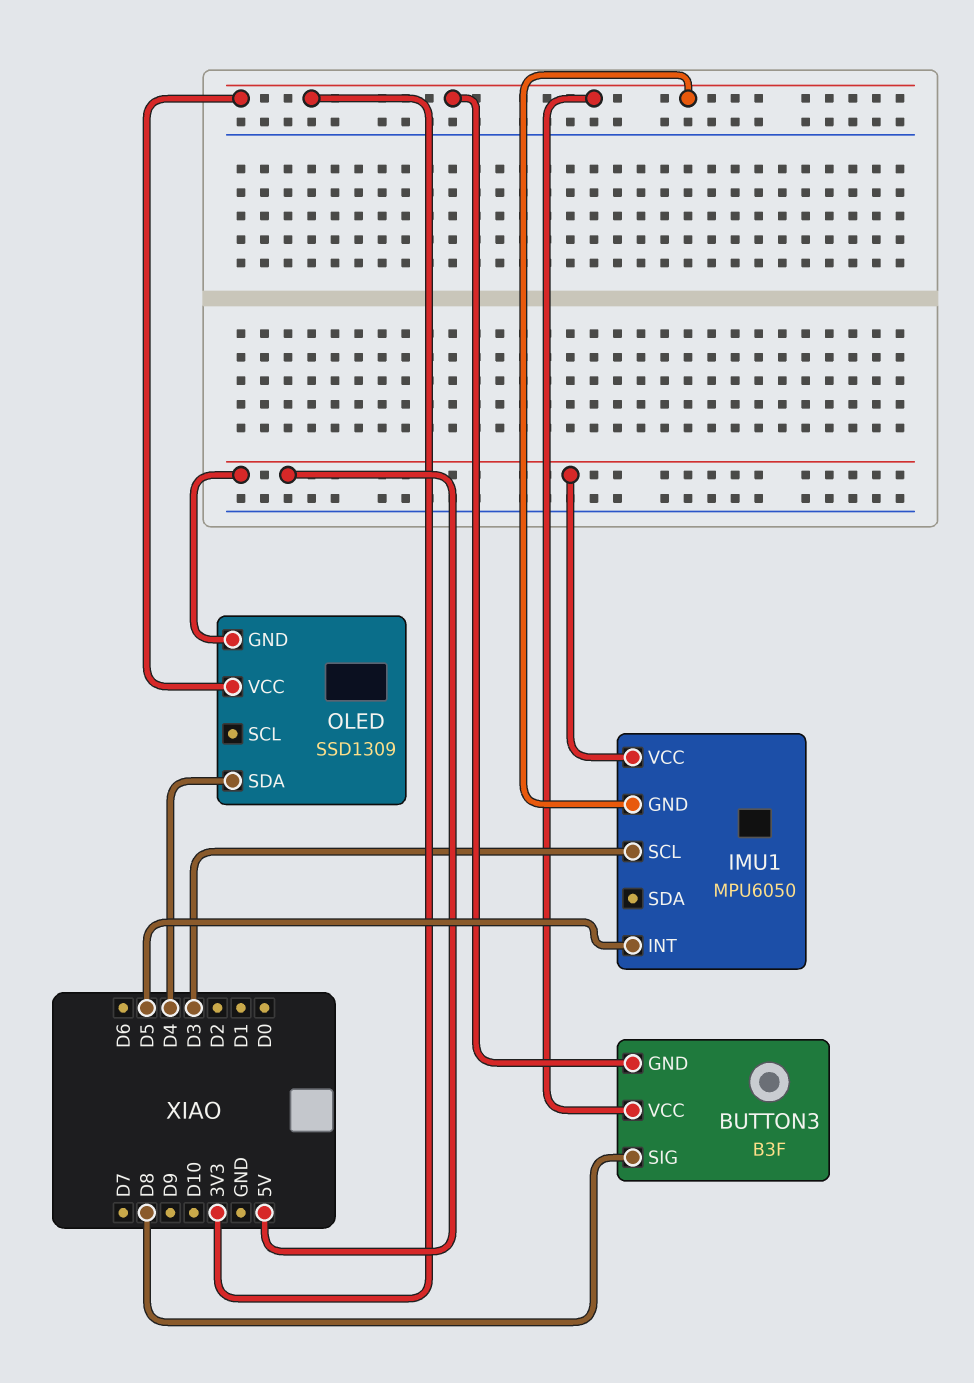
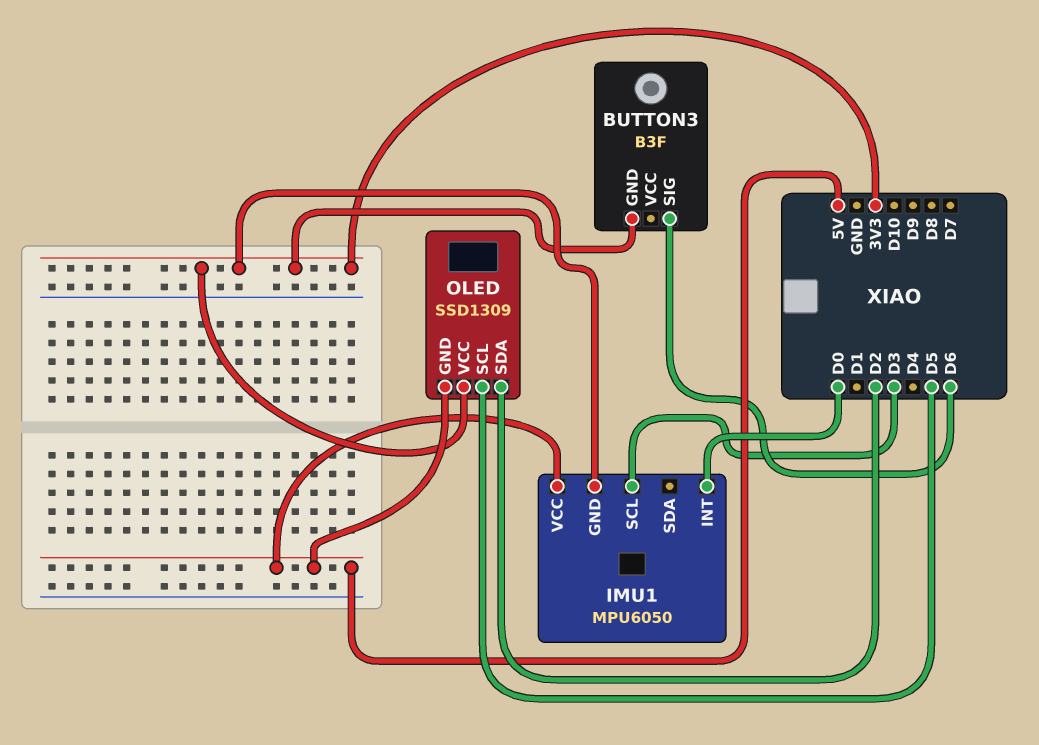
BUTTON3 pin SIG: D8 -> D6
BUTTON3 pin VCC: 3V3 -> none
IMU1 pin INT: D5 -> D0
OLED pin SCL: none -> D5
OLED pin SDA: D4 -> D2

